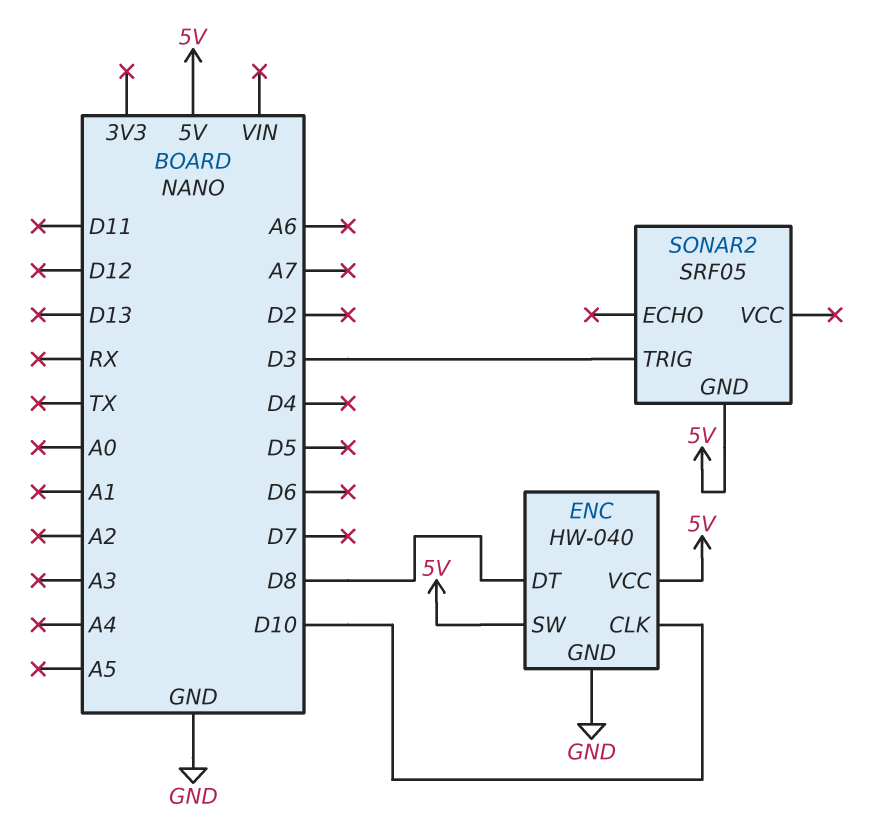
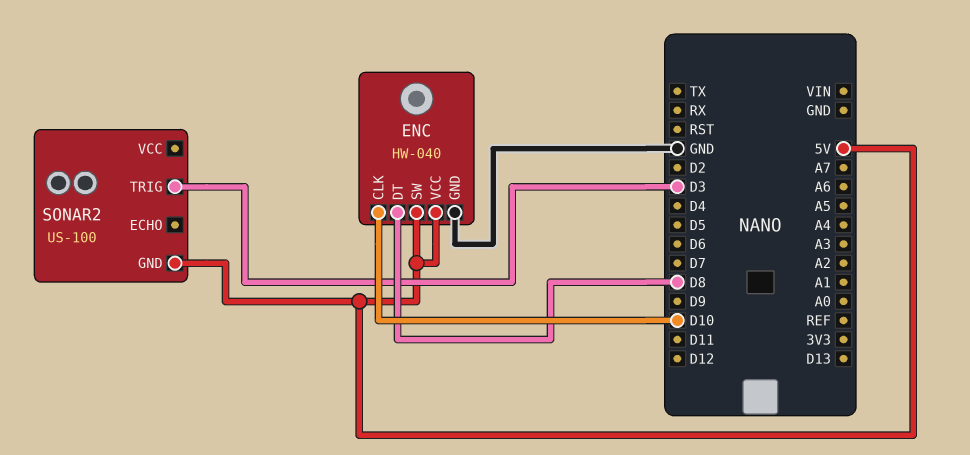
SONAR2: SRF05 -> US-100

